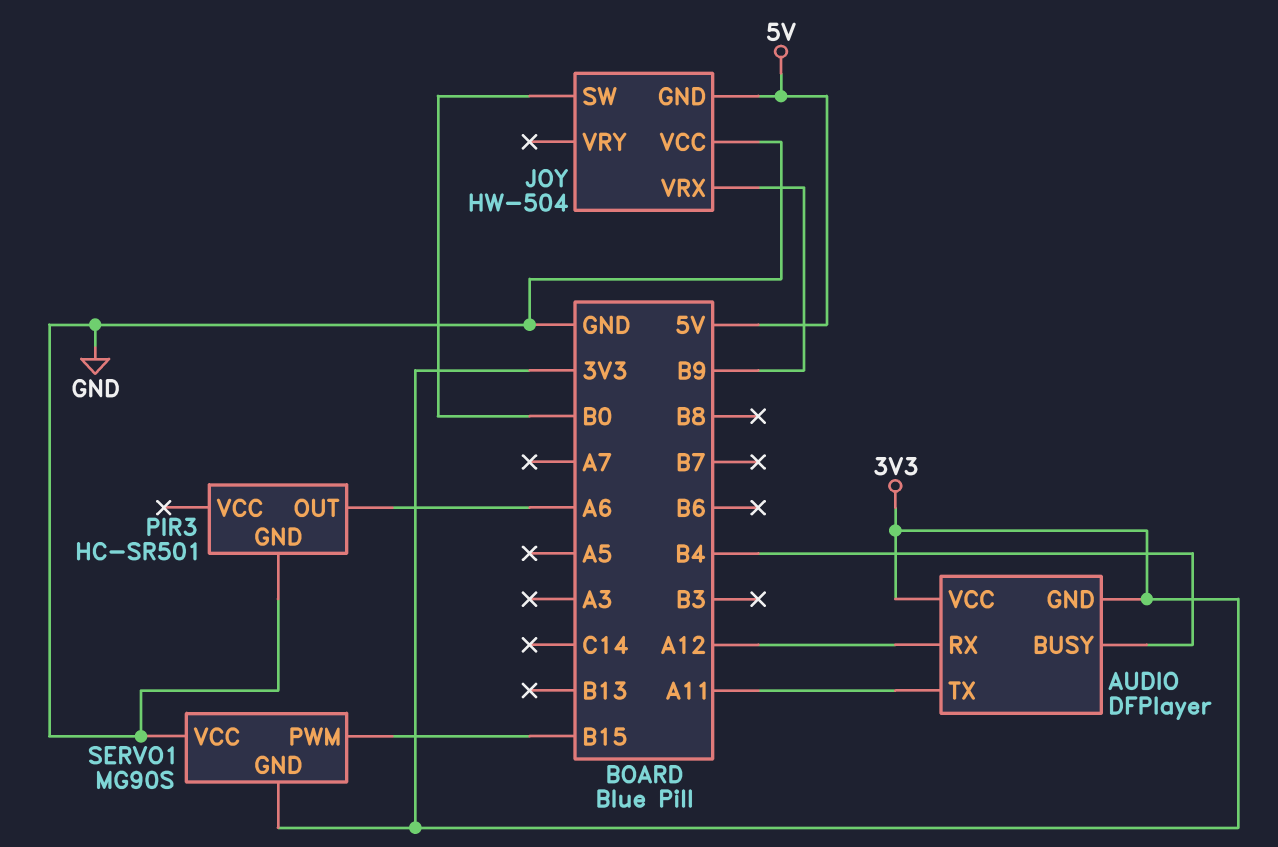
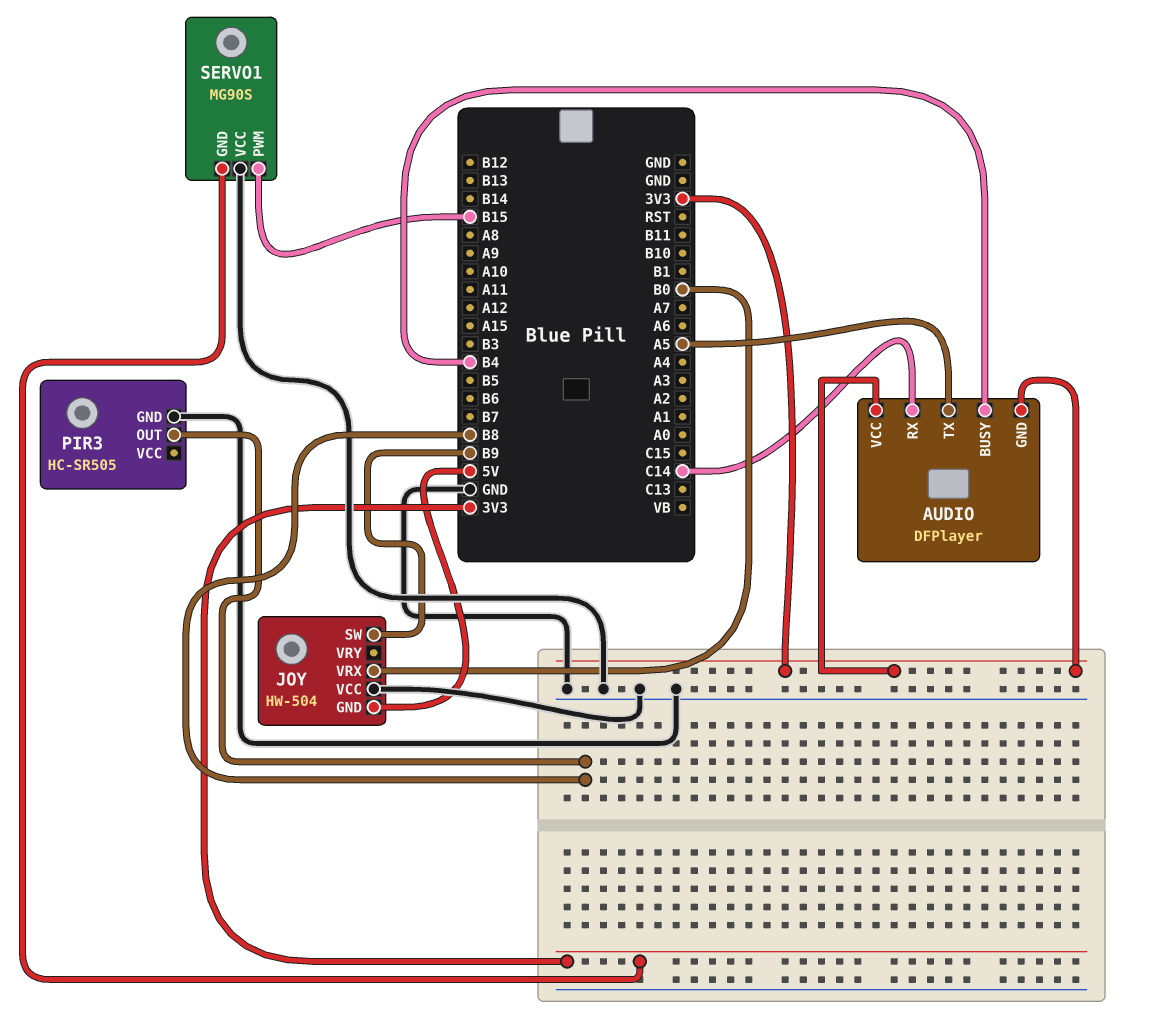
AUDIO pin RX: A12 -> C14
AUDIO pin TX: A11 -> A5
JOY pin SW: B0 -> B9
JOY pin VRX: B9 -> B0
PIR3: HC-SR501 -> HC-SR505
PIR3 pin OUT: A6 -> B8

